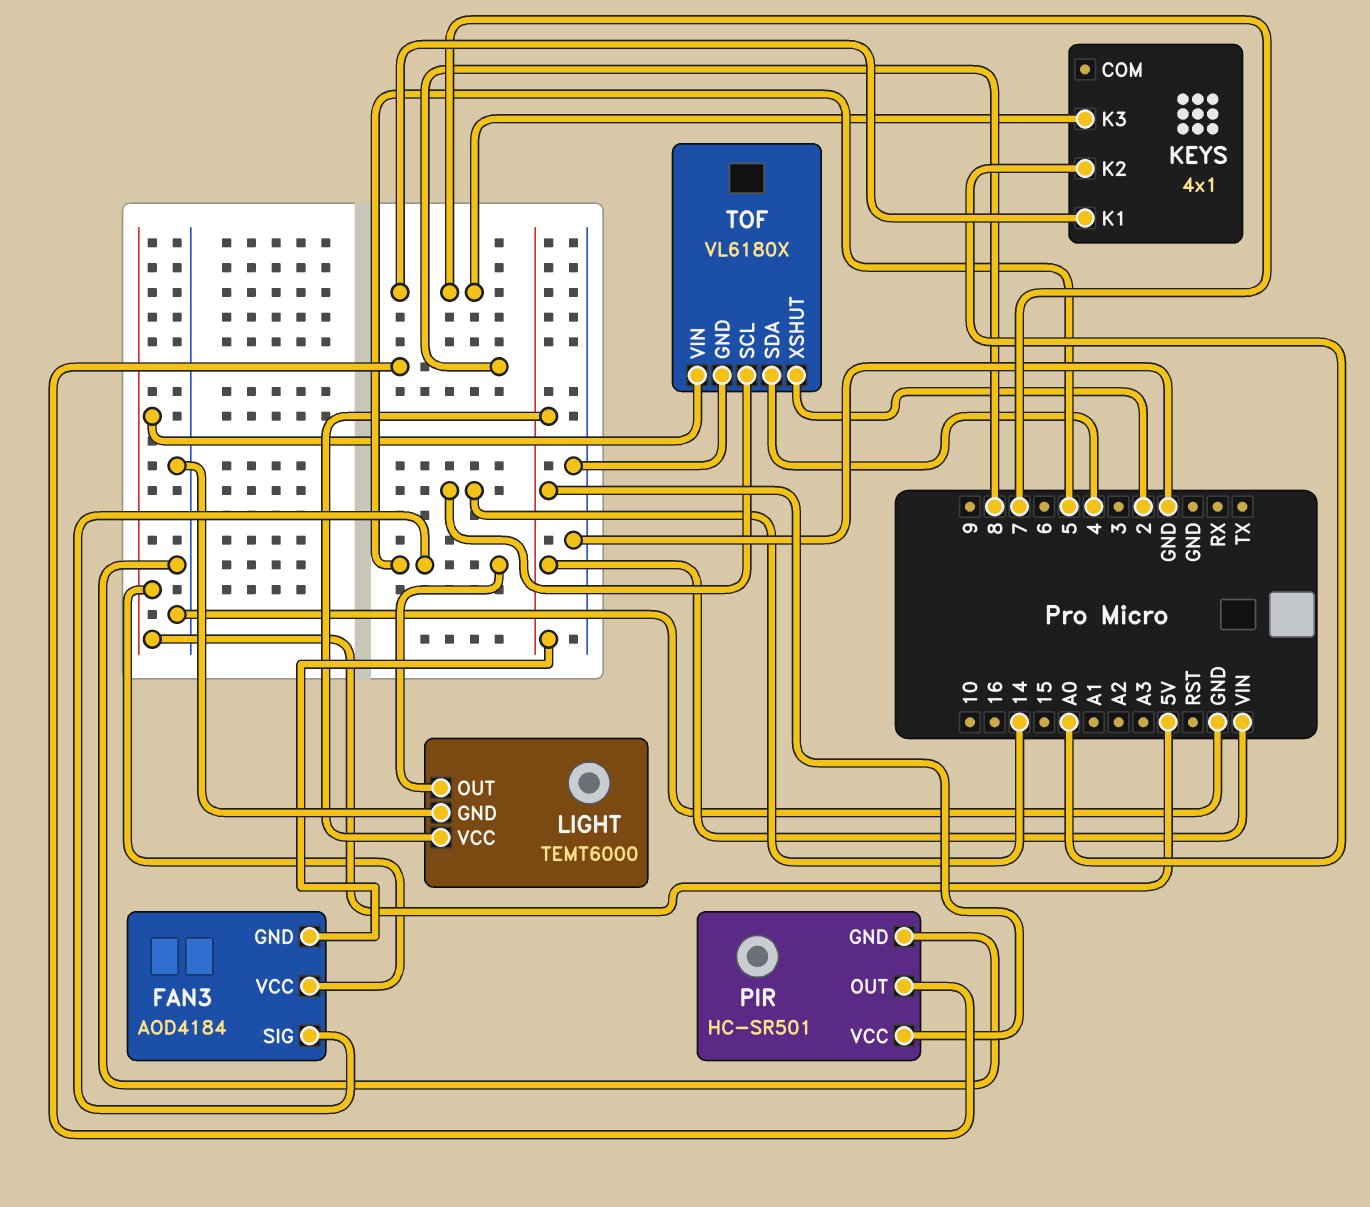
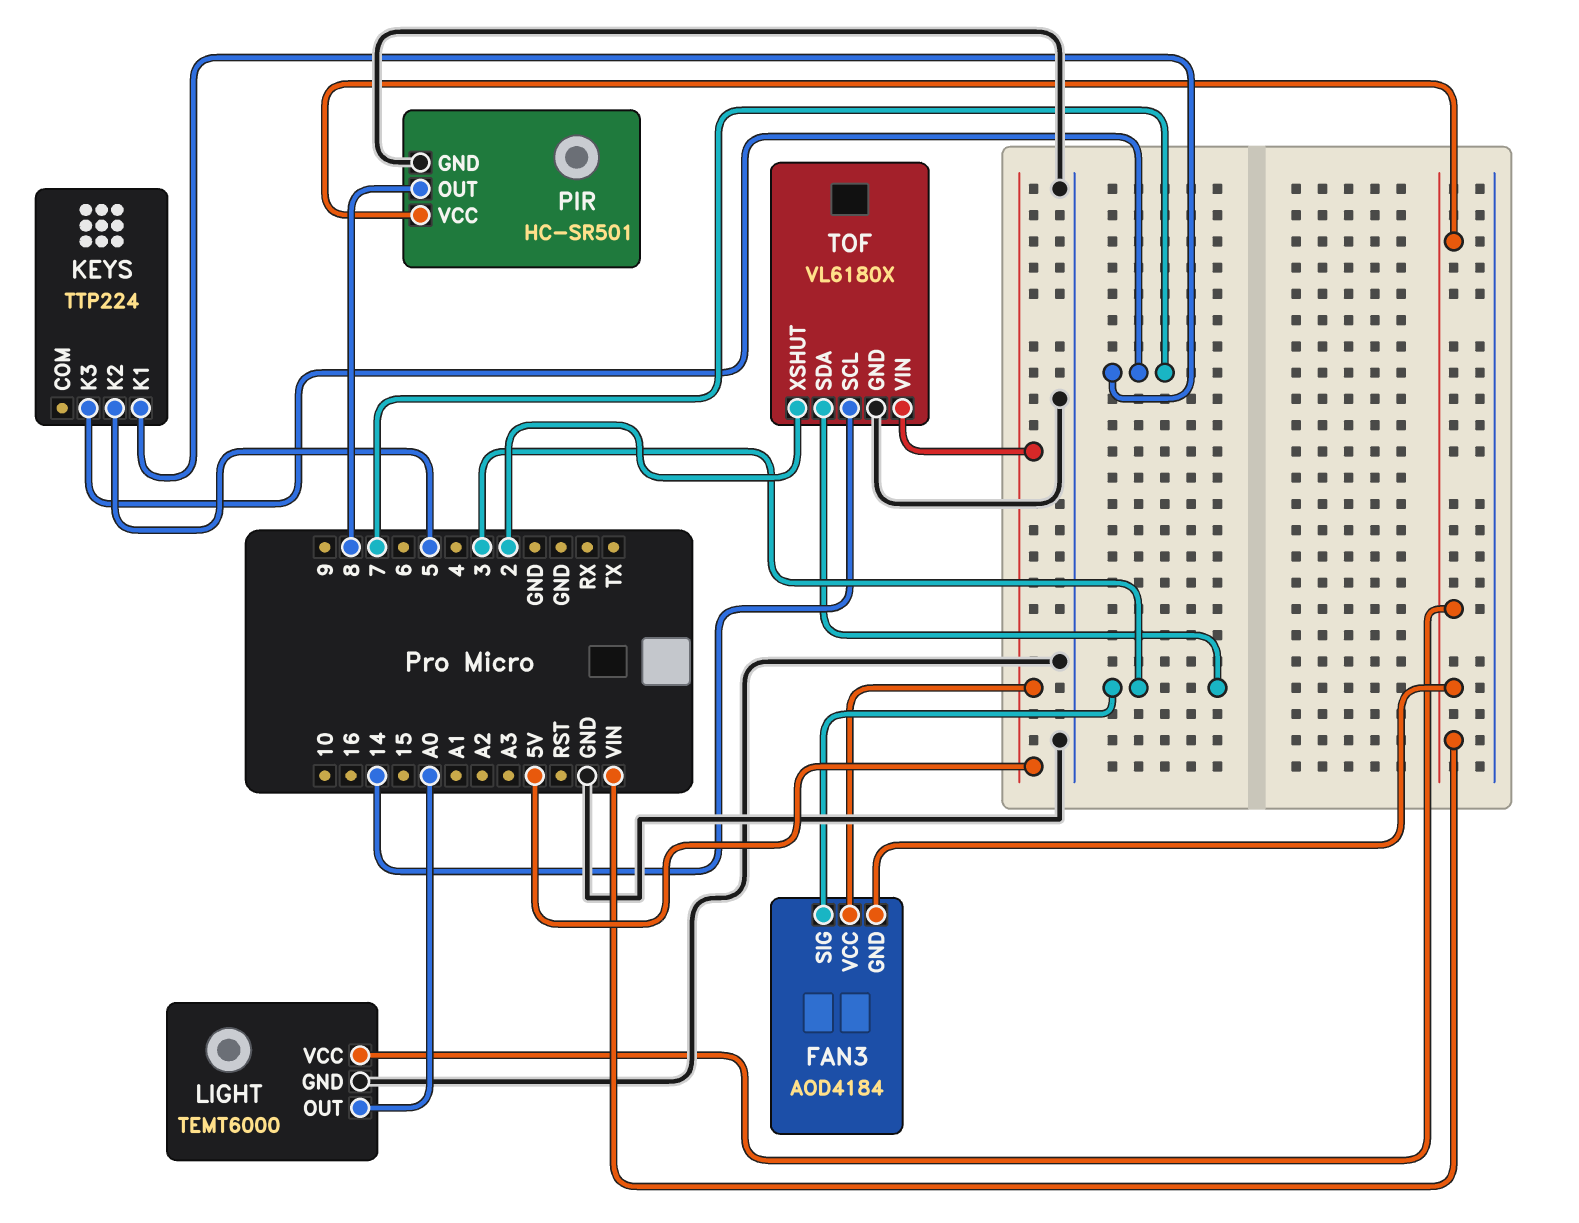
FAN3 pin SIG: 5 -> 3
KEYS: 4x1 -> TTP224
KEYS pin K2: A0 -> 5
LIGHT pin OUT: 5 -> A0
TOF pin SDA: 4 -> 3

